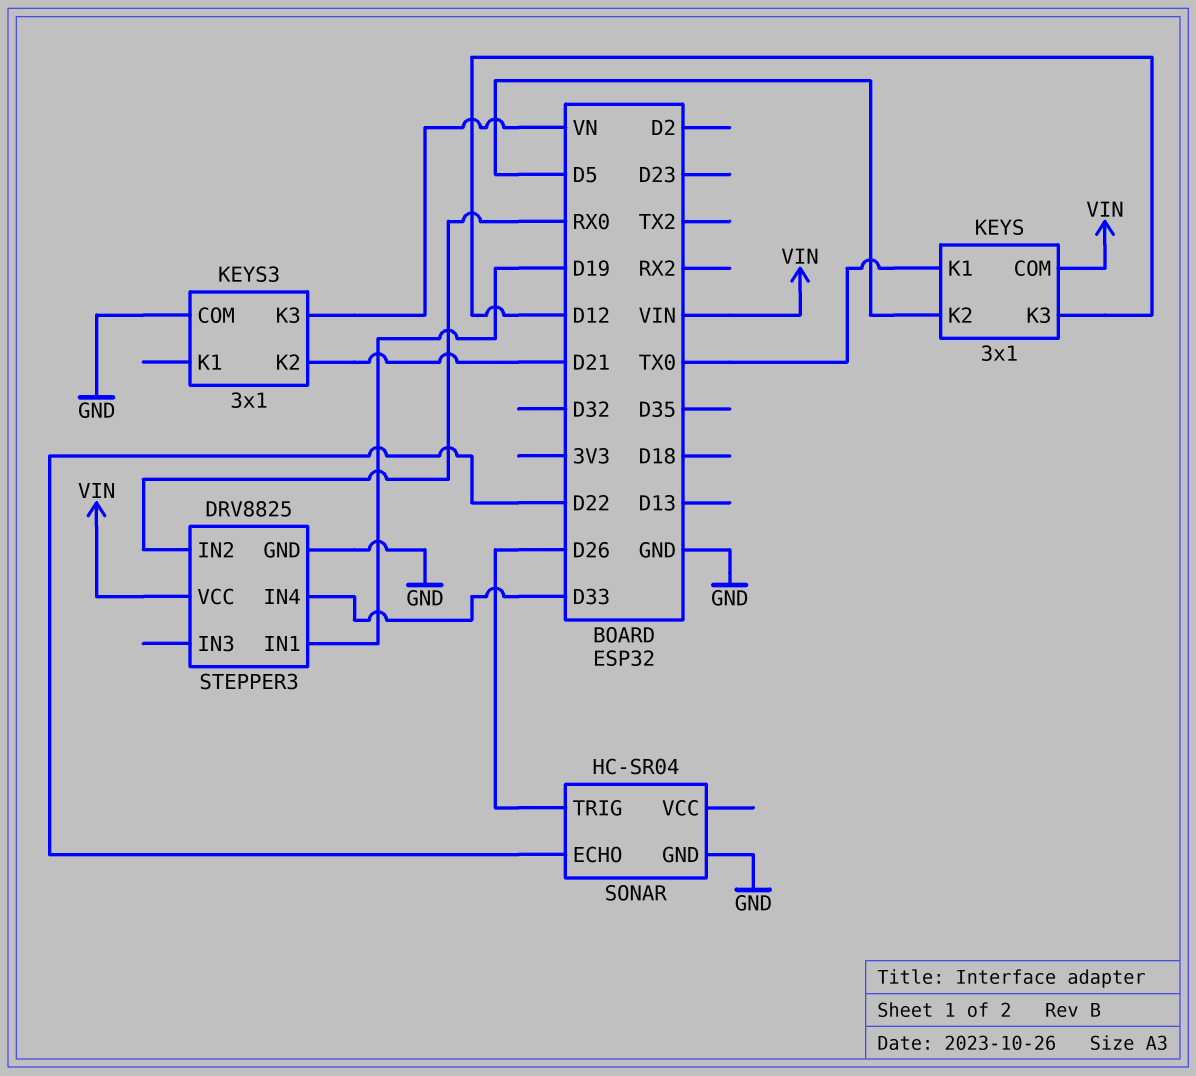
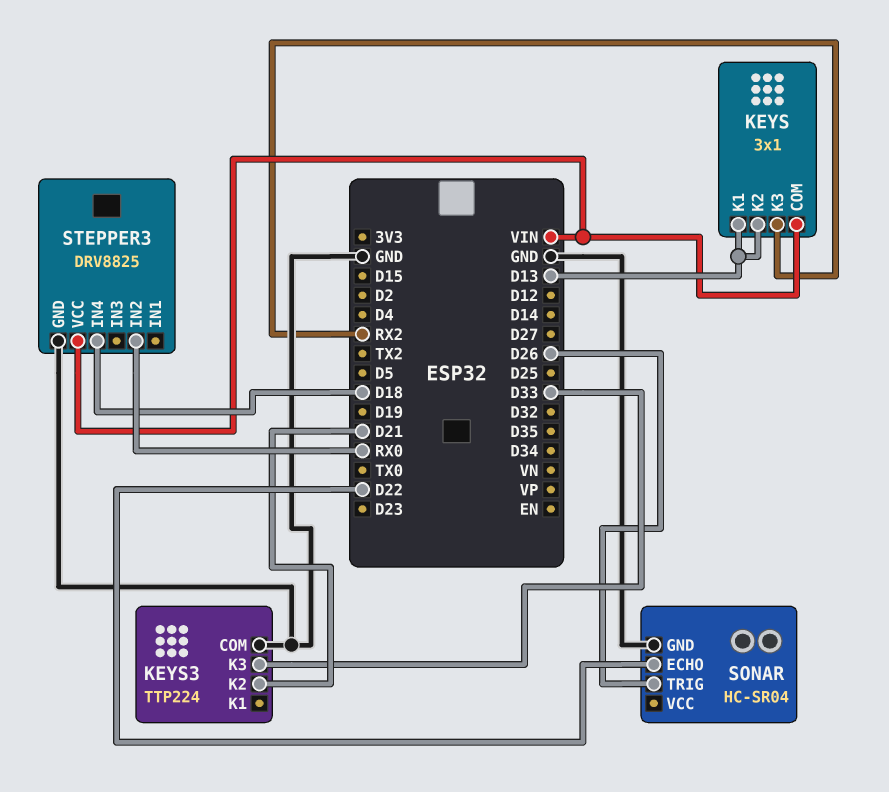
KEYS pin K1: TX0 -> D13
KEYS pin K2: D5 -> D13
KEYS pin K3: D12 -> RX2
KEYS3: 3x1 -> TTP224
KEYS3 pin K3: VN -> D33
STEPPER3 pin IN1: D19 -> none
STEPPER3 pin IN4: D33 -> D18

